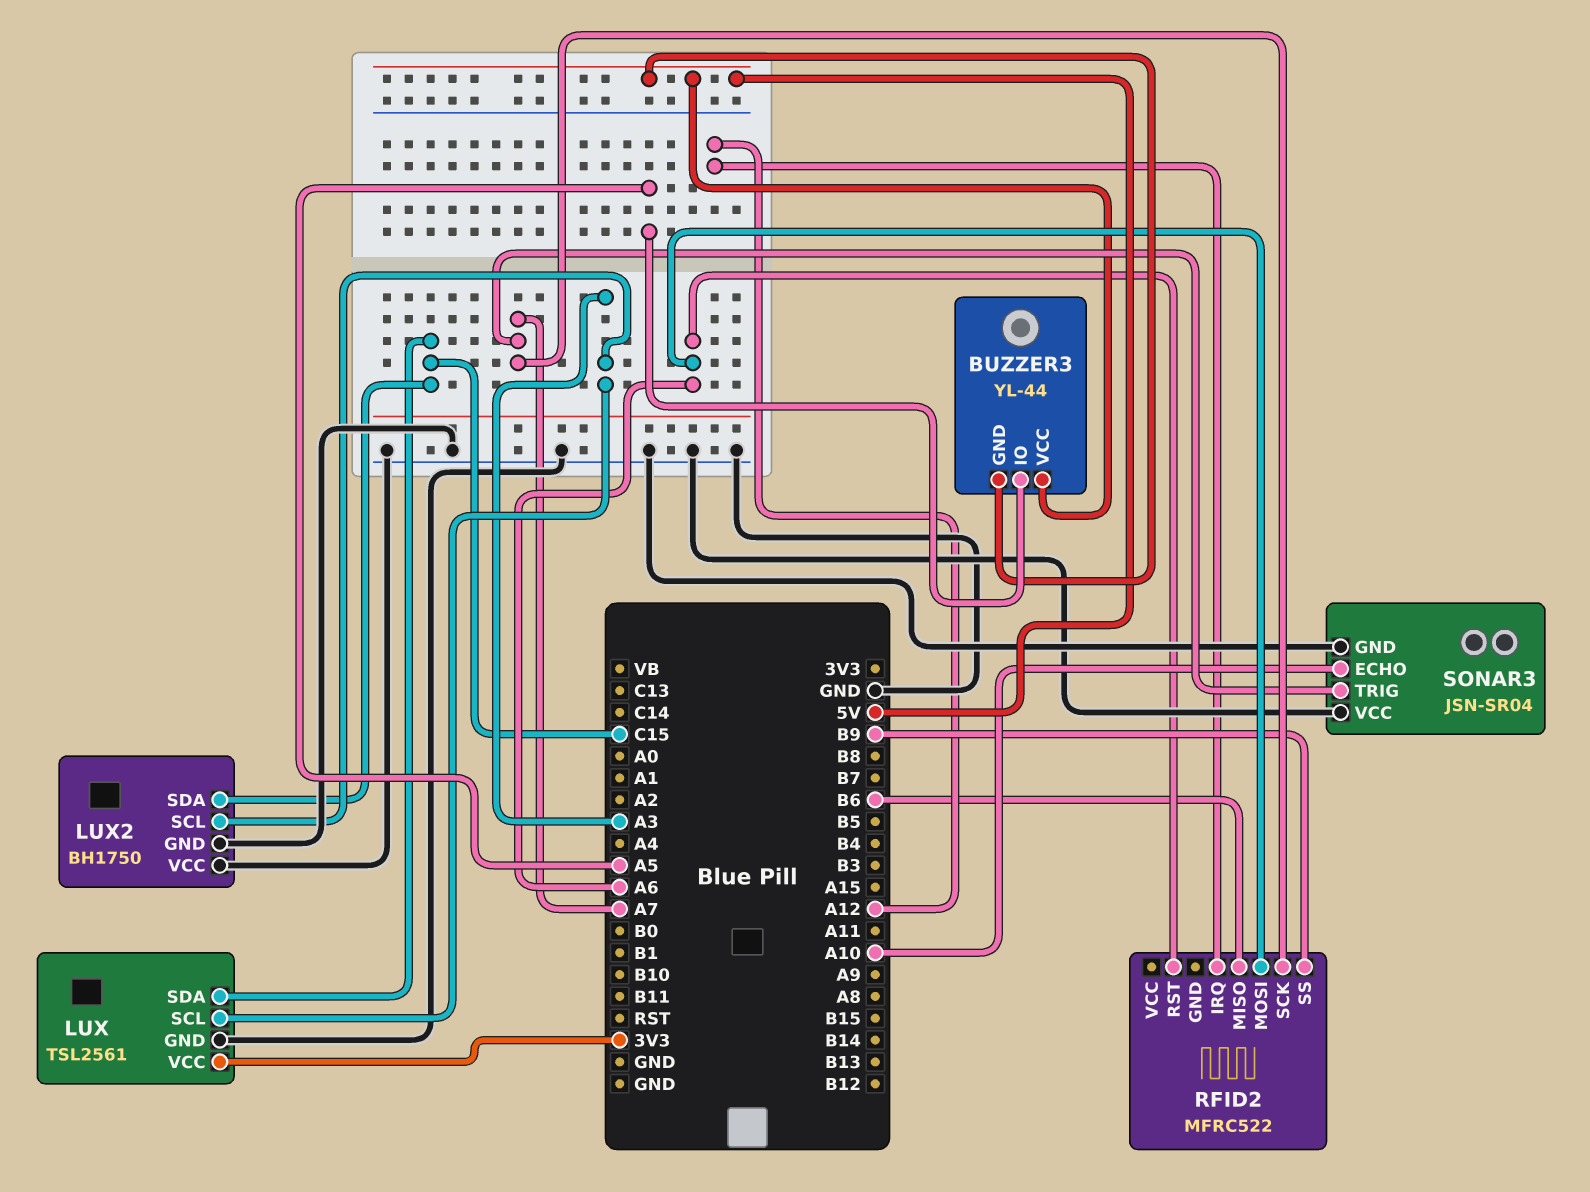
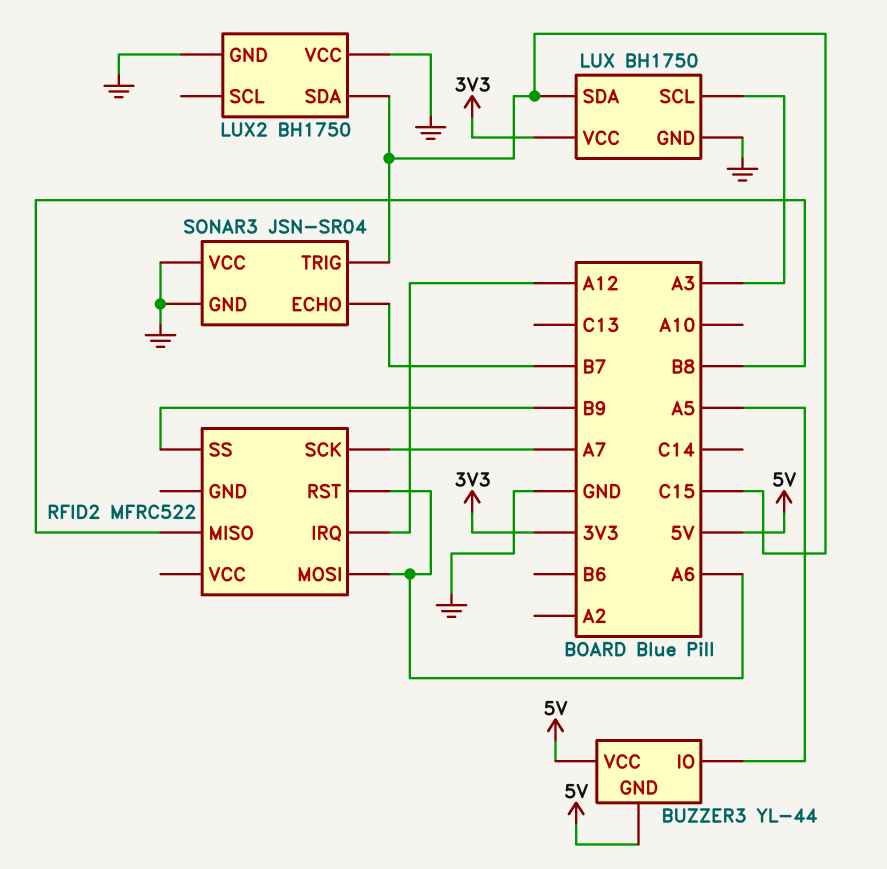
LUX: TSL2561 -> BH1750
LUX2 pin SCL: A3 -> none
RFID2 pin MISO: B6 -> B8
SONAR3 pin ECHO: A10 -> B7
SONAR3 pin TRIG: A7 -> C15

